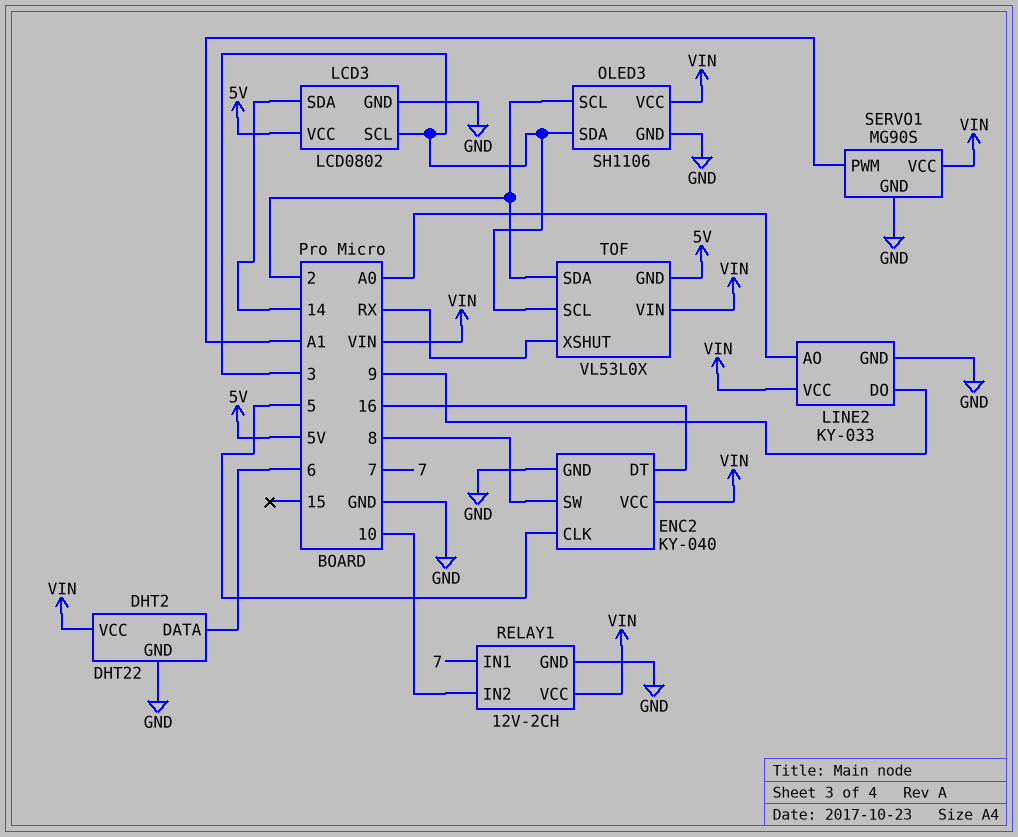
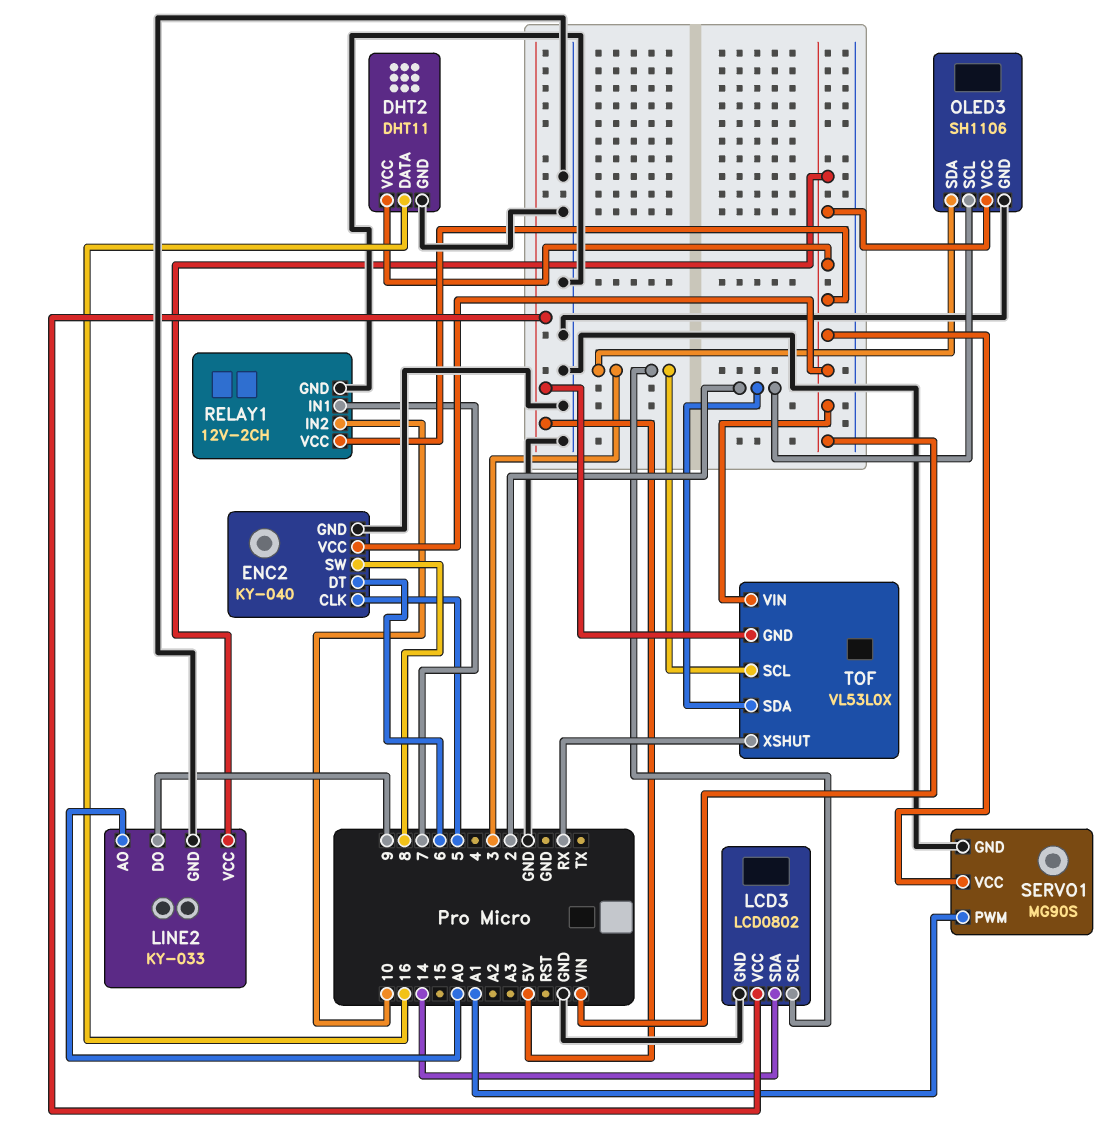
DHT2: DHT22 -> DHT11
DHT2 pin DATA: 6 -> 16
ENC2 pin DT: 16 -> 6

